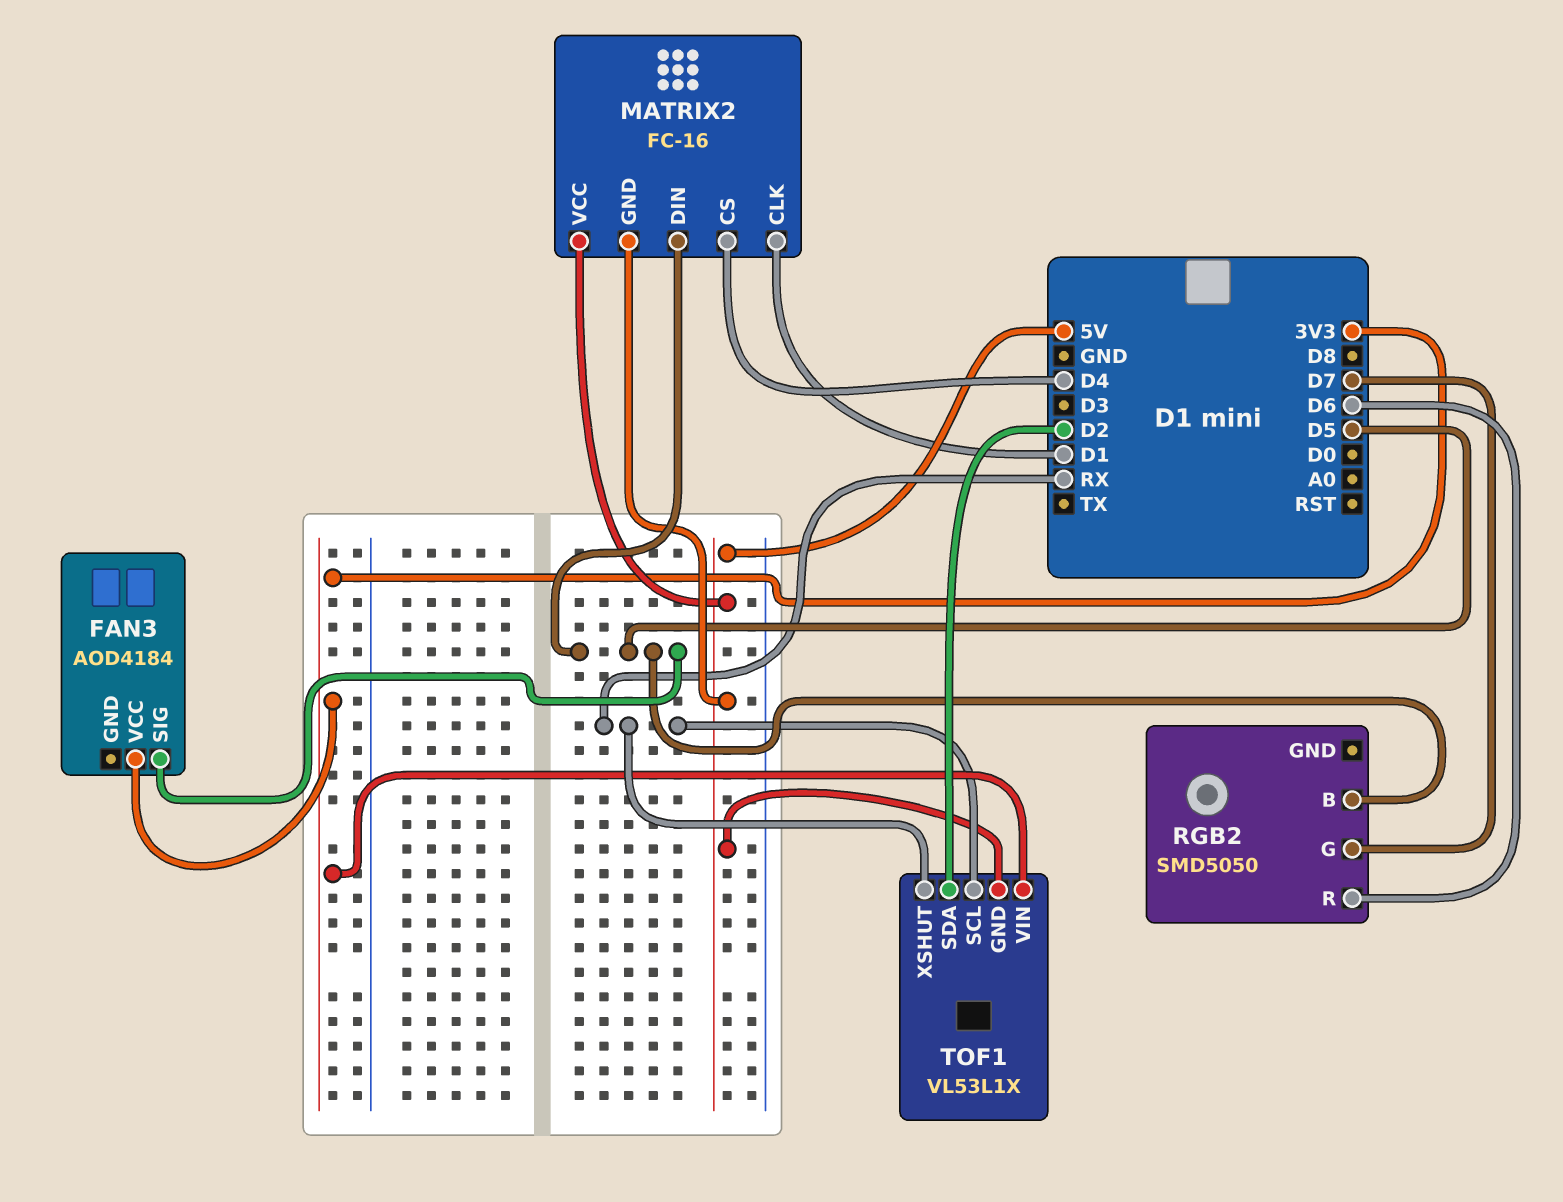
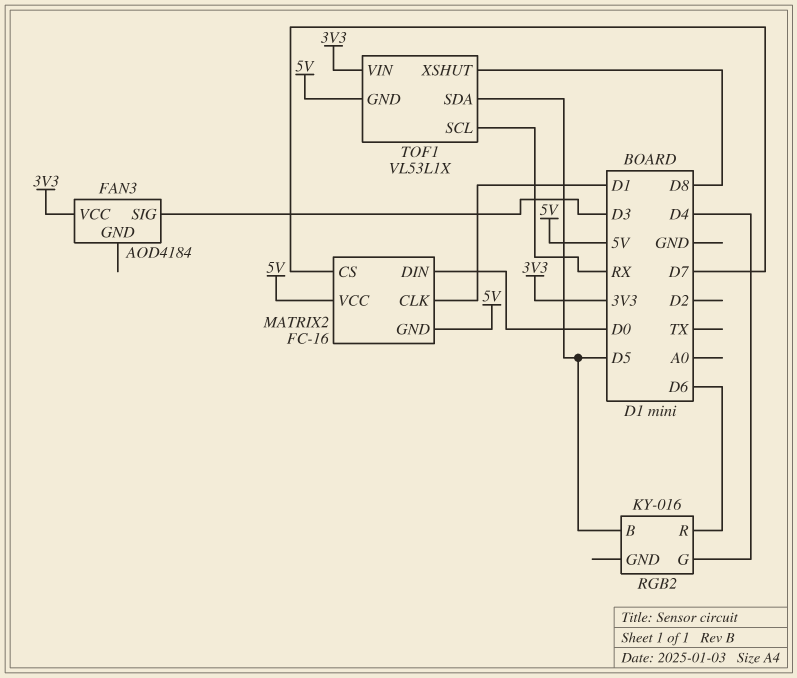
FAN3 pin SIG: D5 -> D3
MATRIX2 pin CS: D4 -> D7
MATRIX2 pin DIN: D5 -> D0
RGB2: SMD5050 -> KY-016
RGB2 pin G: D7 -> D4
TOF1 pin SDA: D2 -> D5
TOF1 pin XSHUT: RX -> D8

